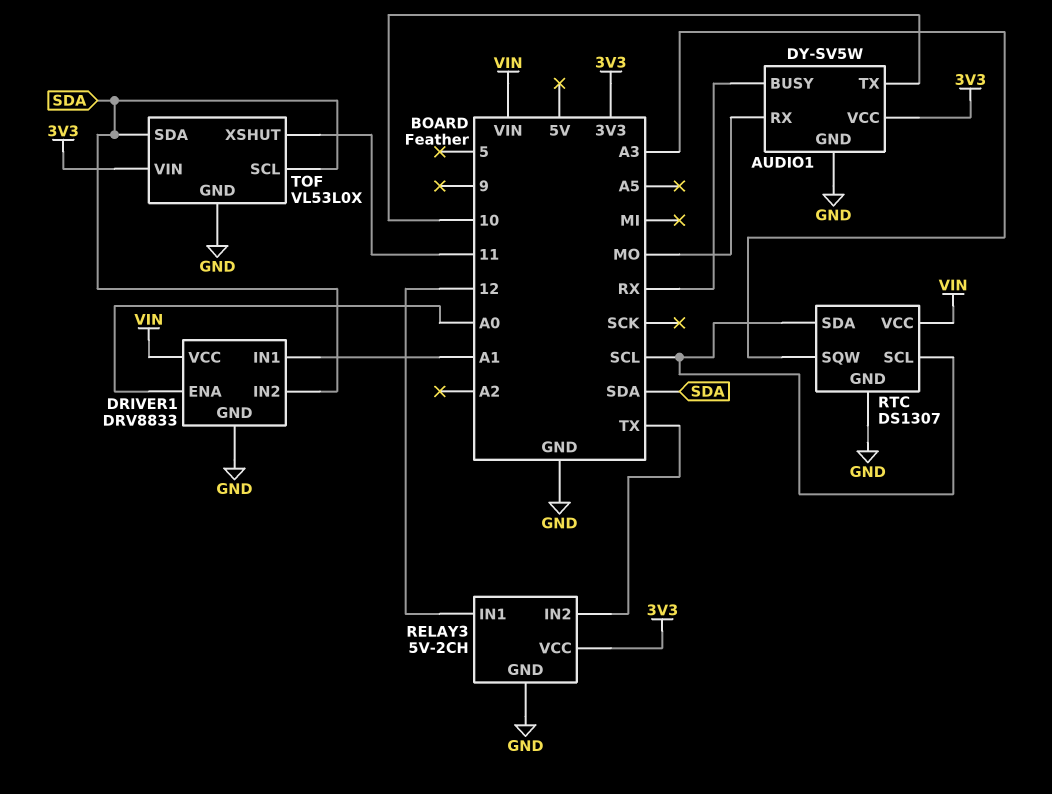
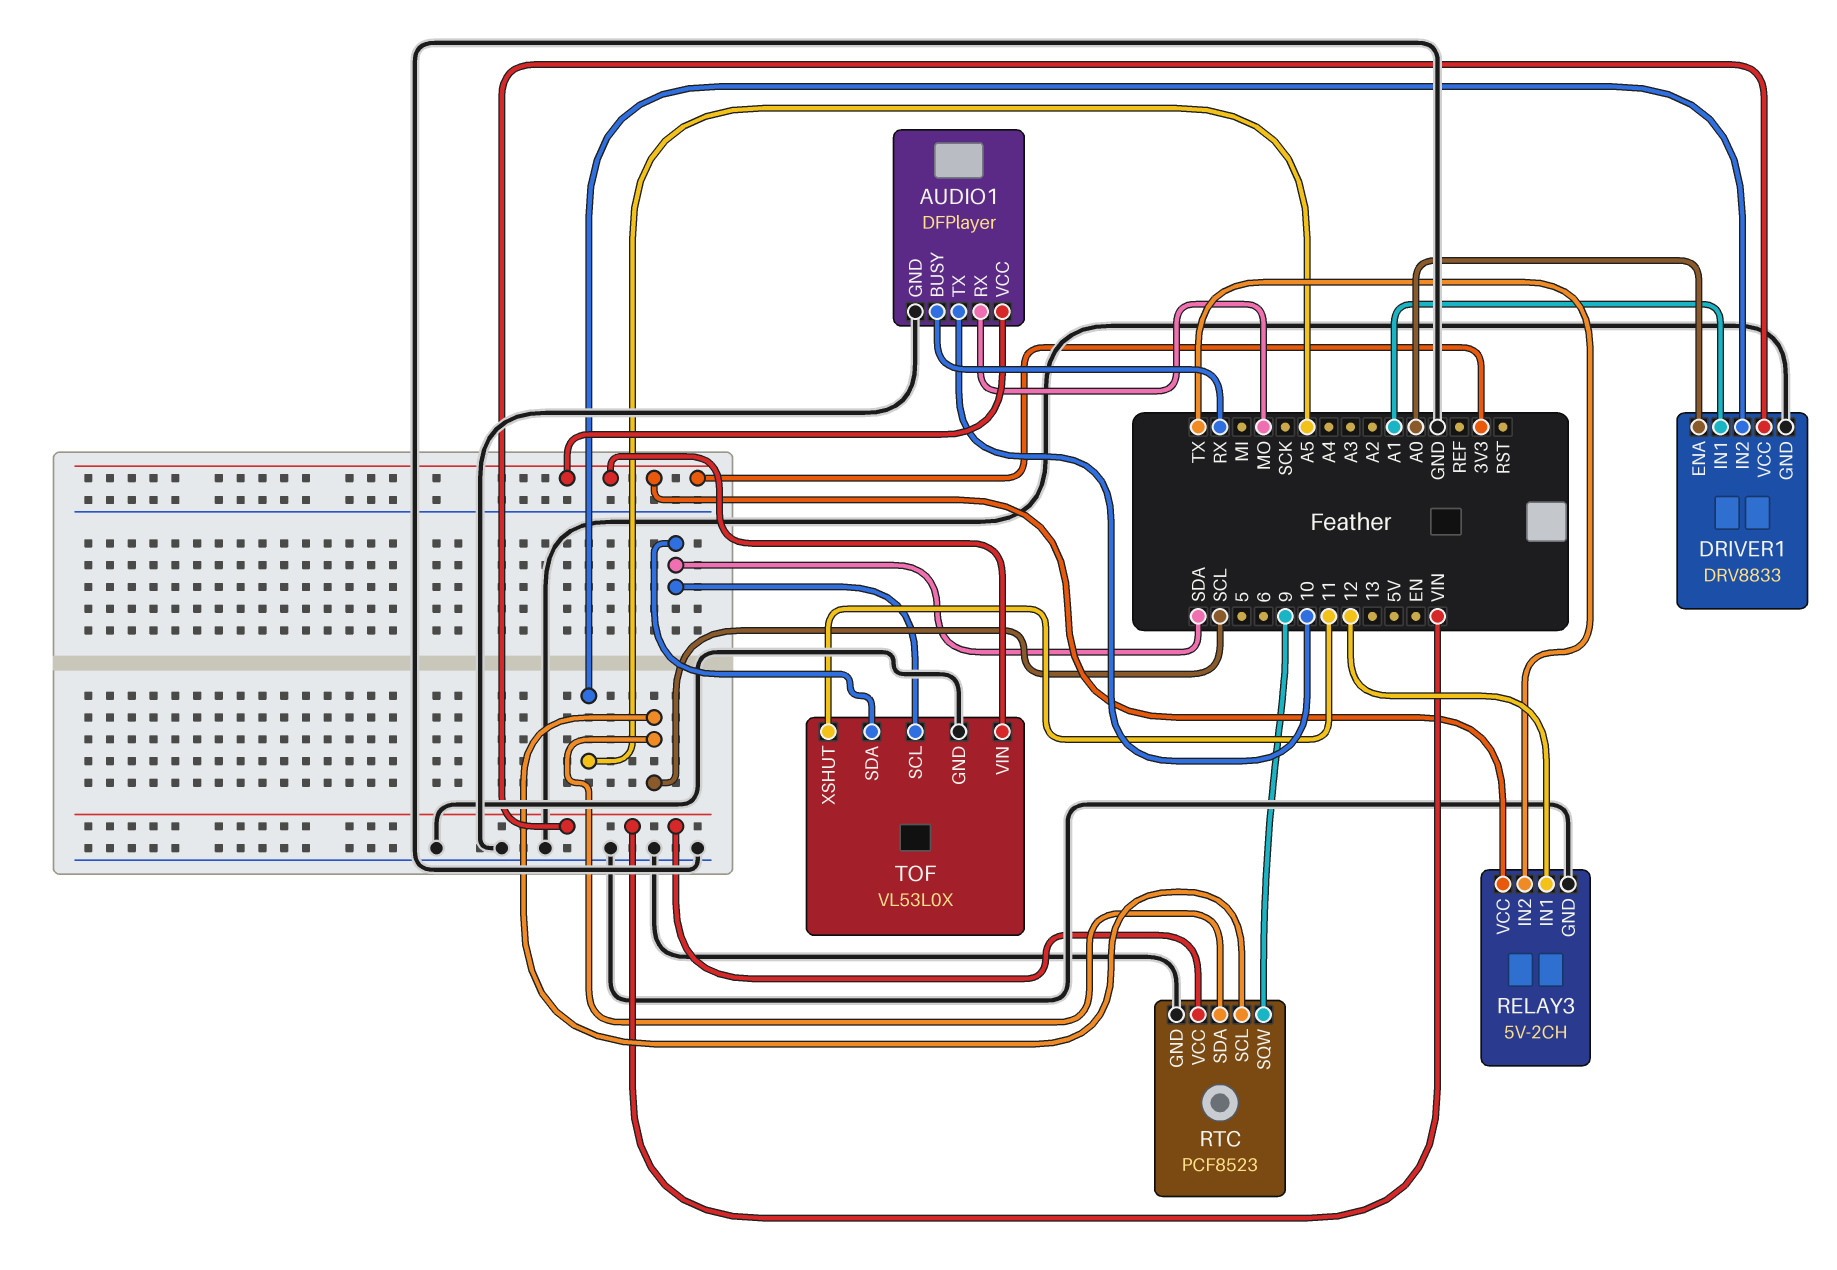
AUDIO1: DY-SV5W -> DFPlayer
DRIVER1 pin IN2: SDA -> A5
RTC: DS1307 -> PCF8523
RTC pin SQW: A3 -> 9

